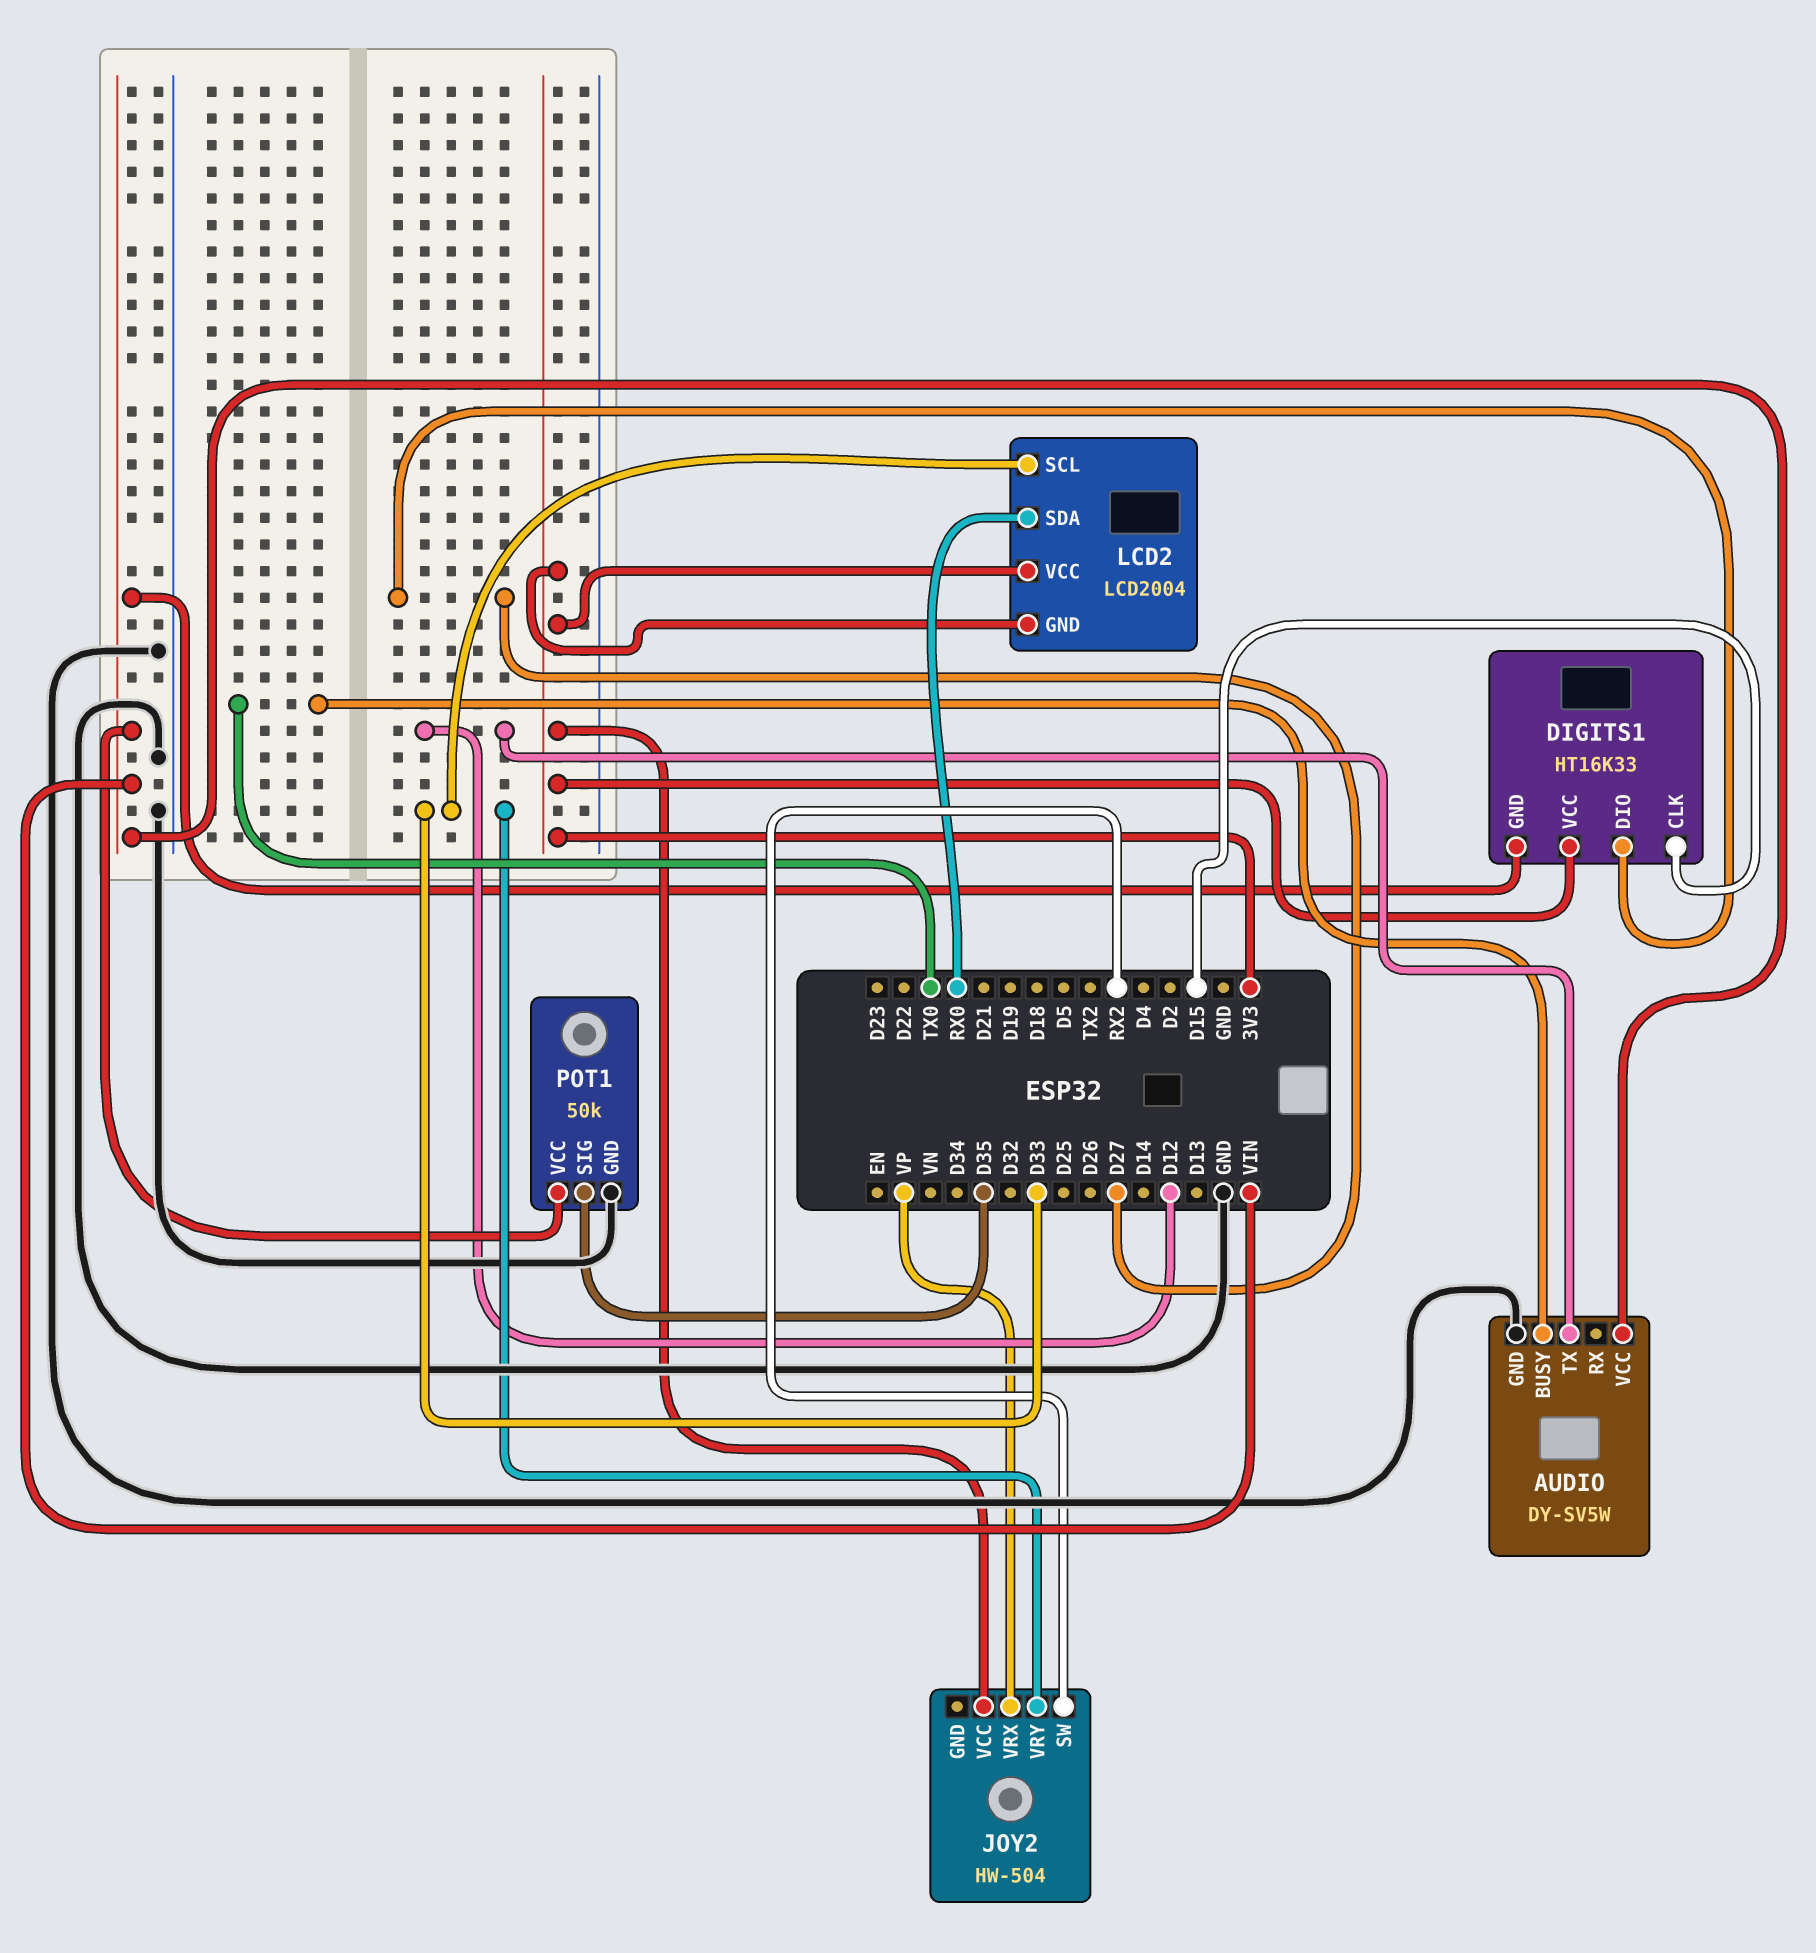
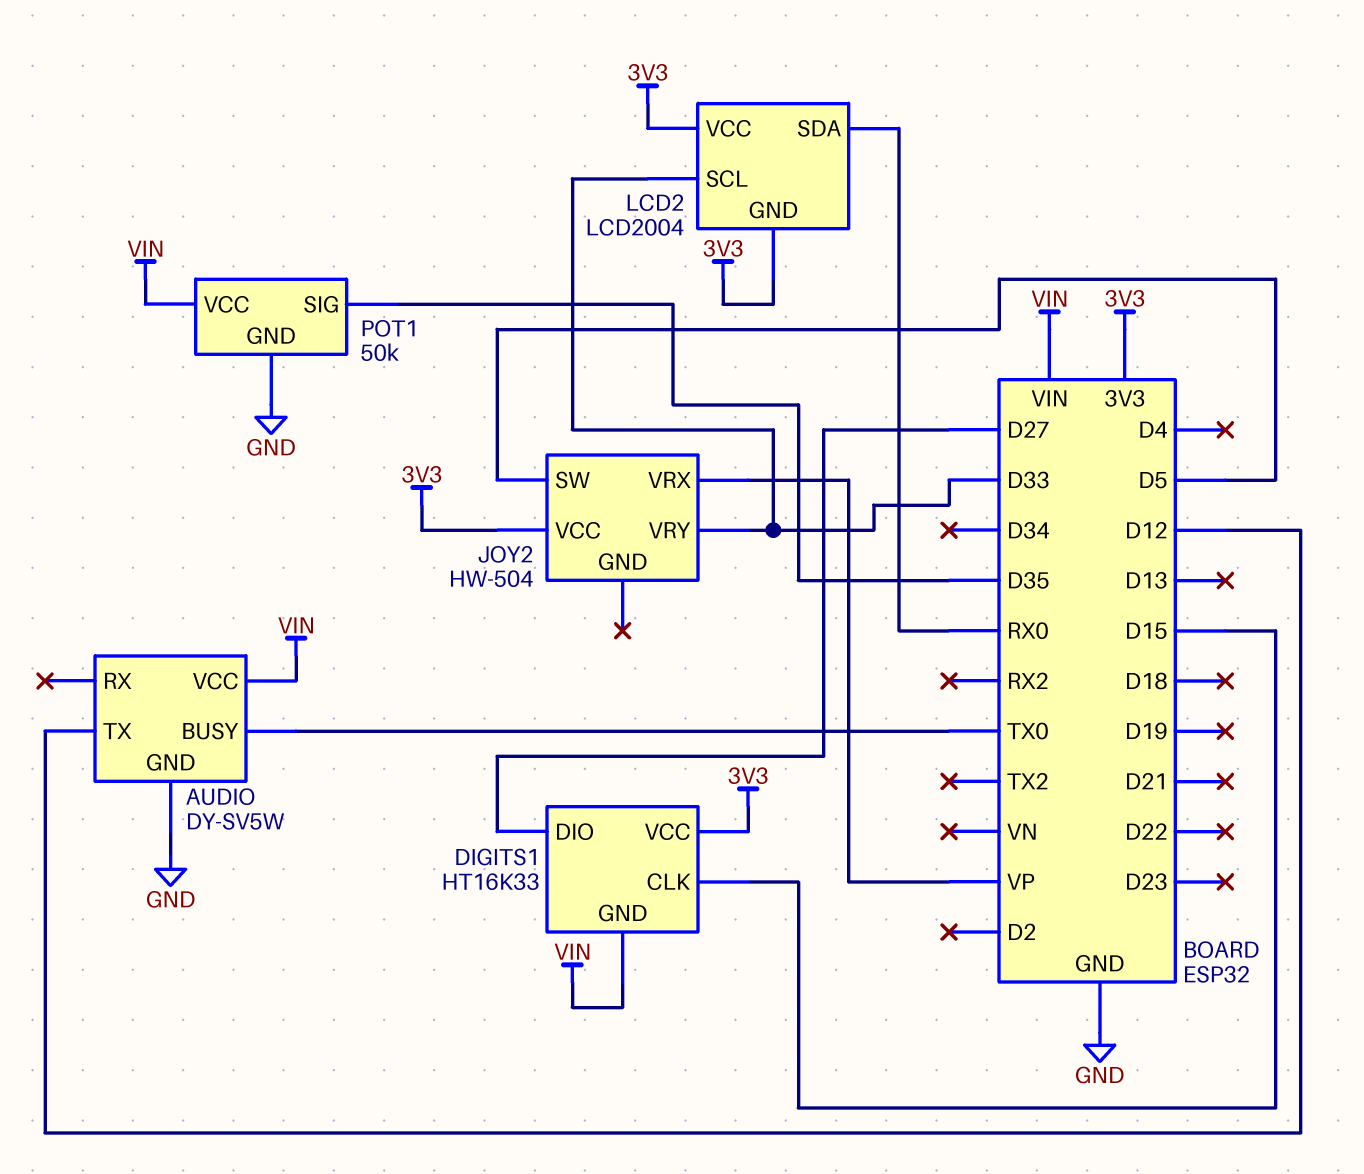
JOY2 pin SW: RX2 -> D5

